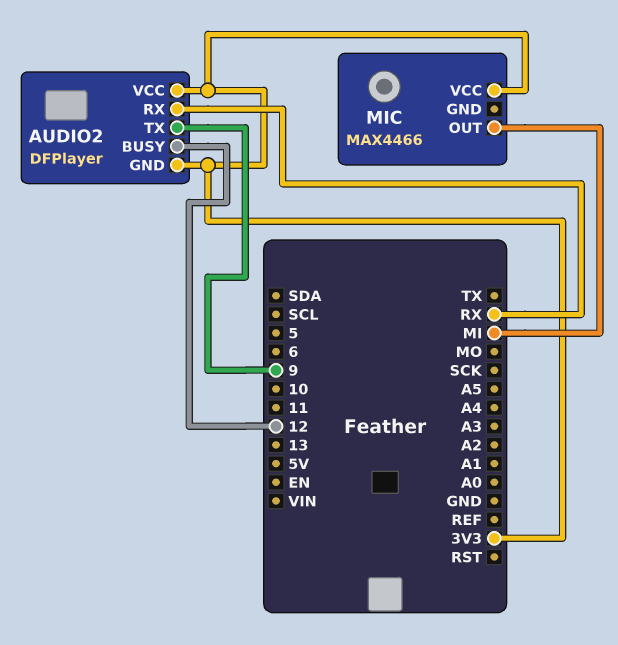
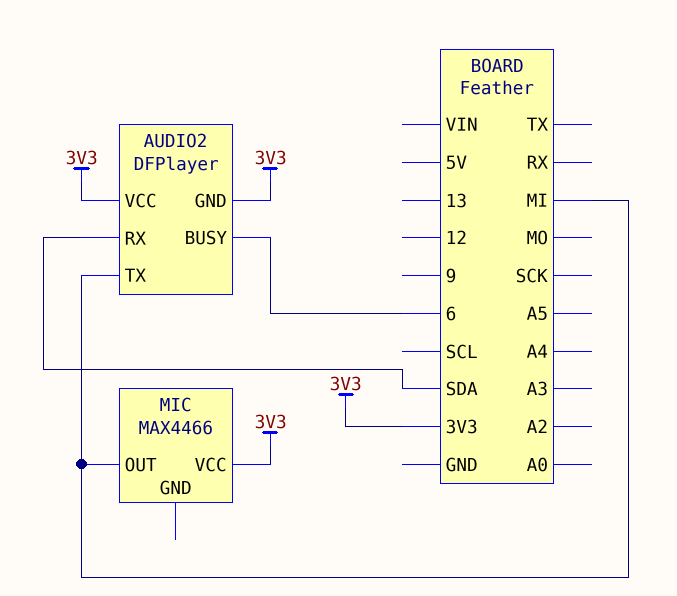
AUDIO2 pin BUSY: 12 -> 6
AUDIO2 pin RX: RX -> SDA
AUDIO2 pin TX: 9 -> MI

